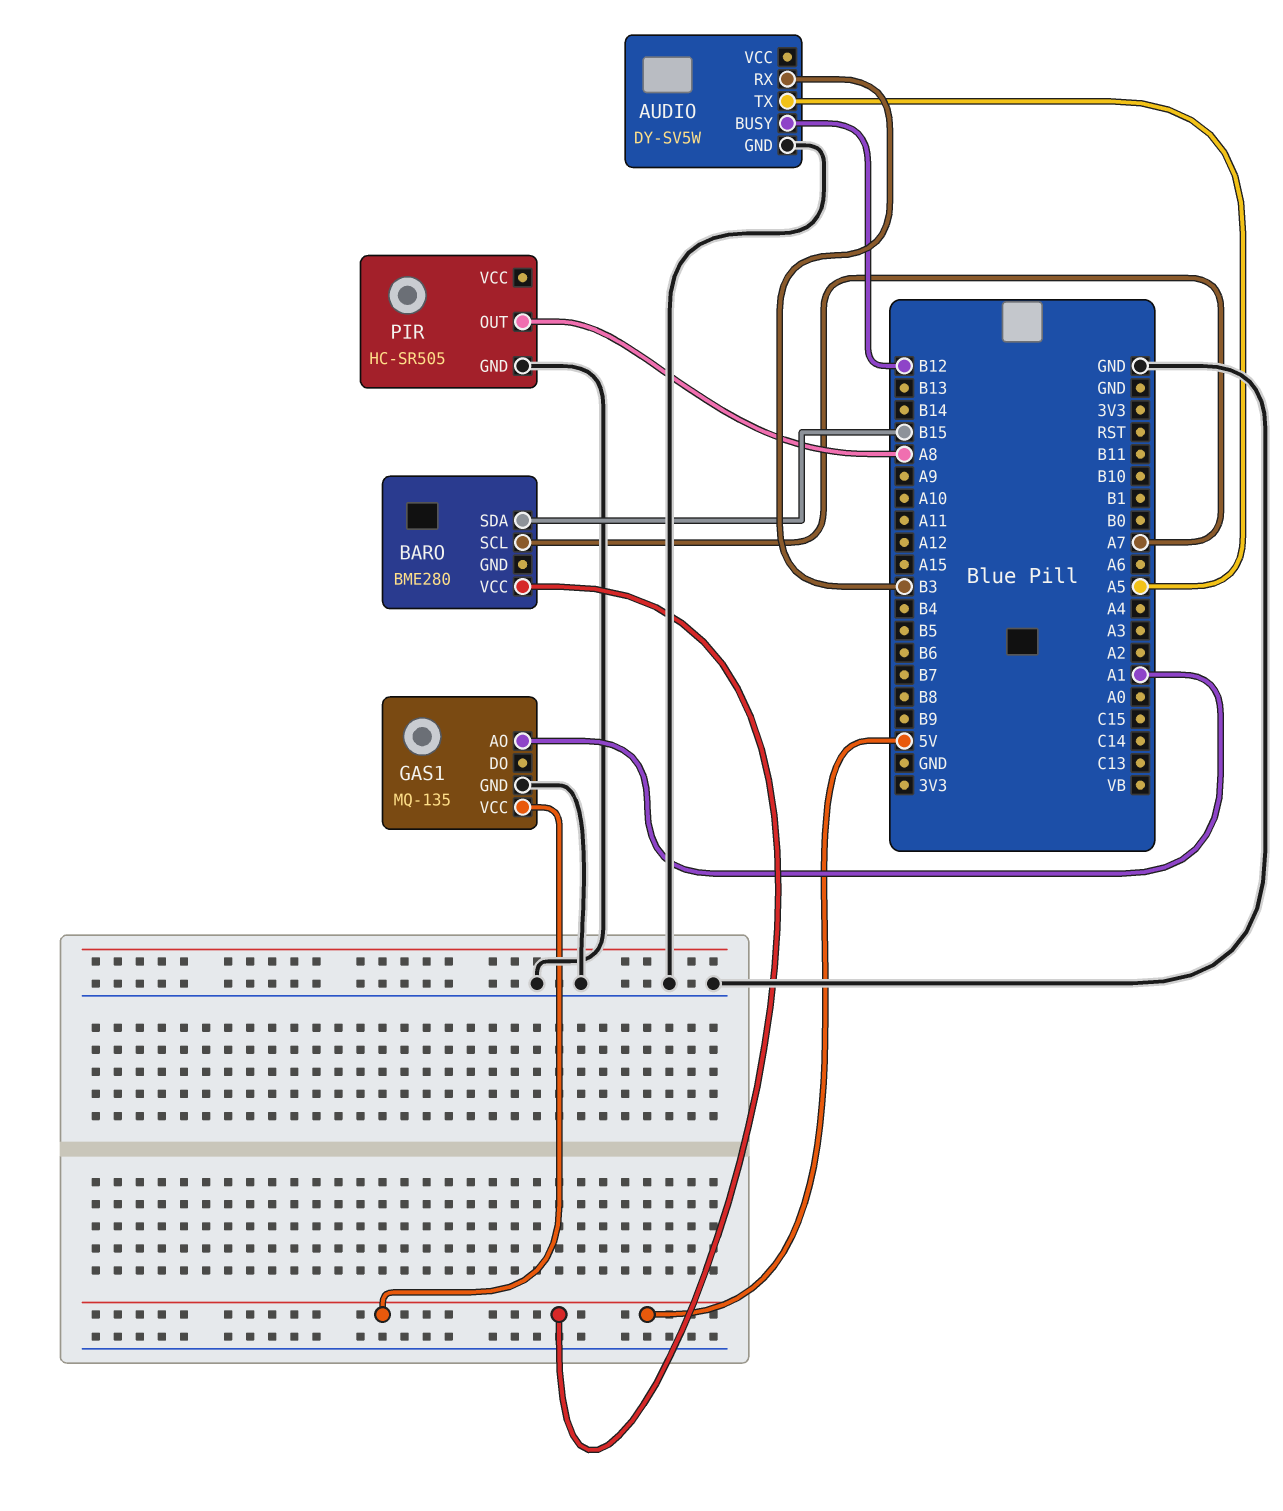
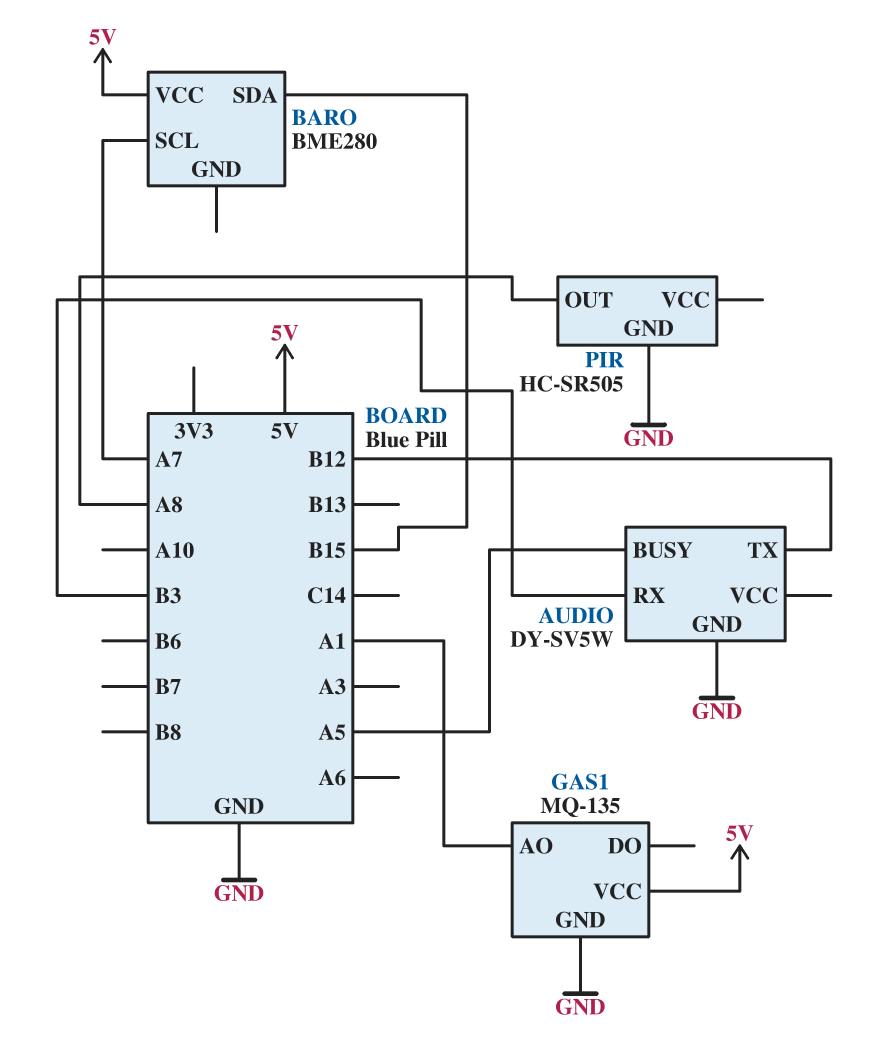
AUDIO pin BUSY: B12 -> A5
AUDIO pin TX: A5 -> B12

